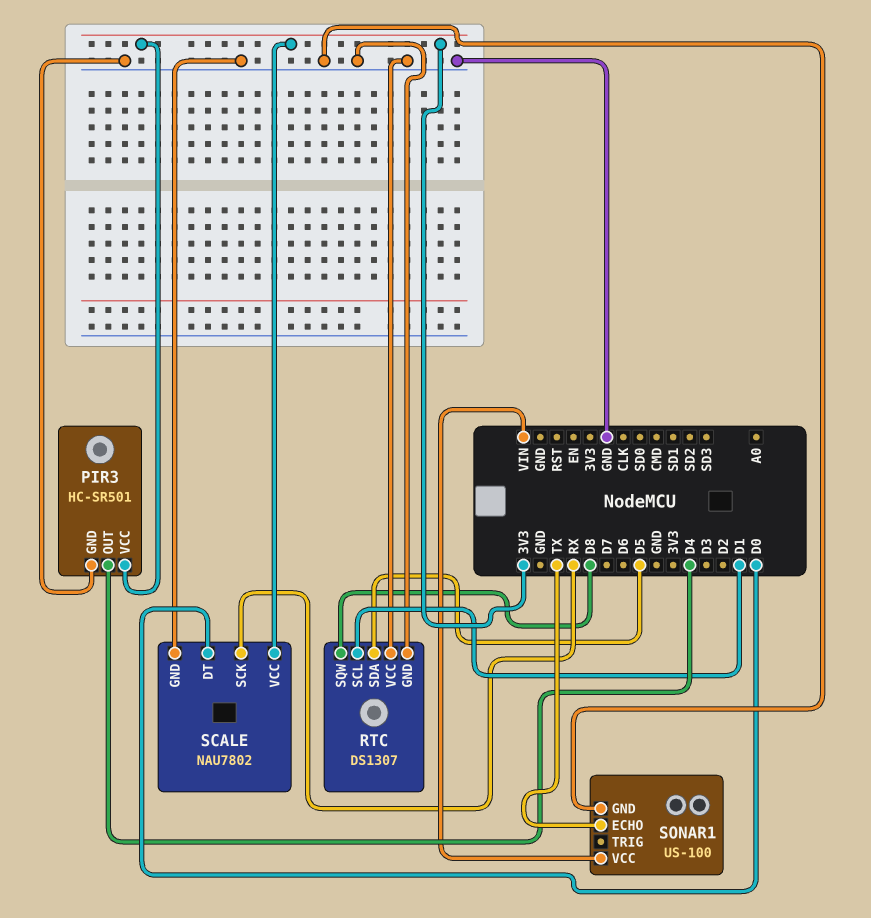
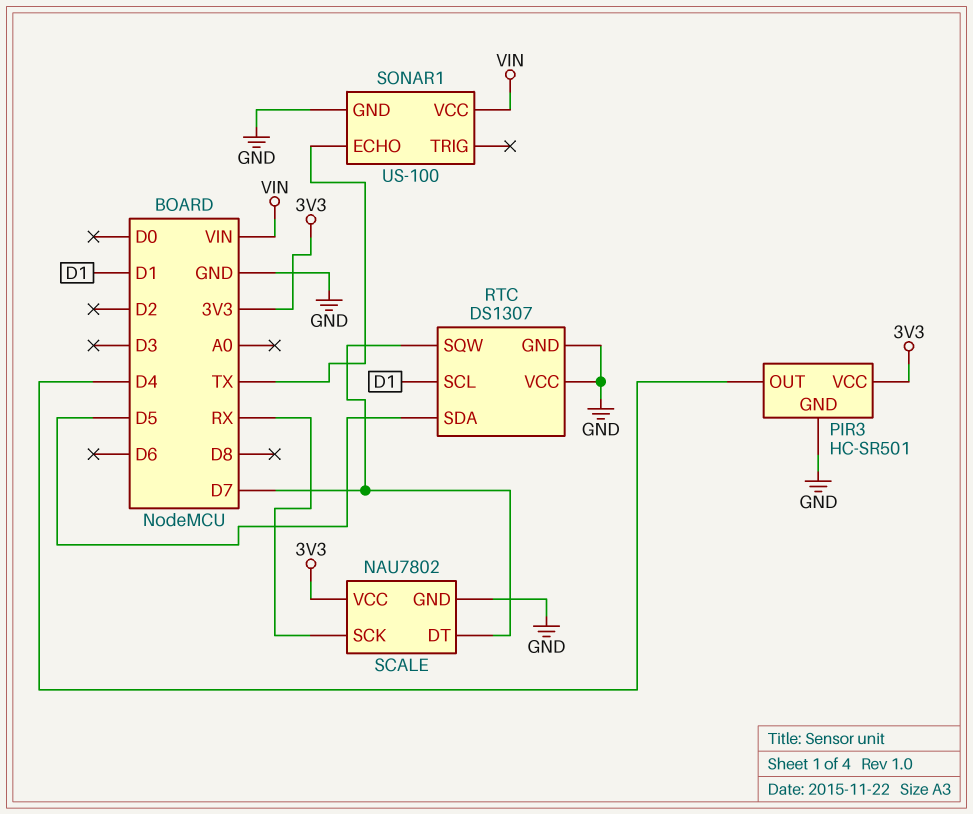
RTC pin SQW: D8 -> D7
SCALE pin DT: D0 -> D7

